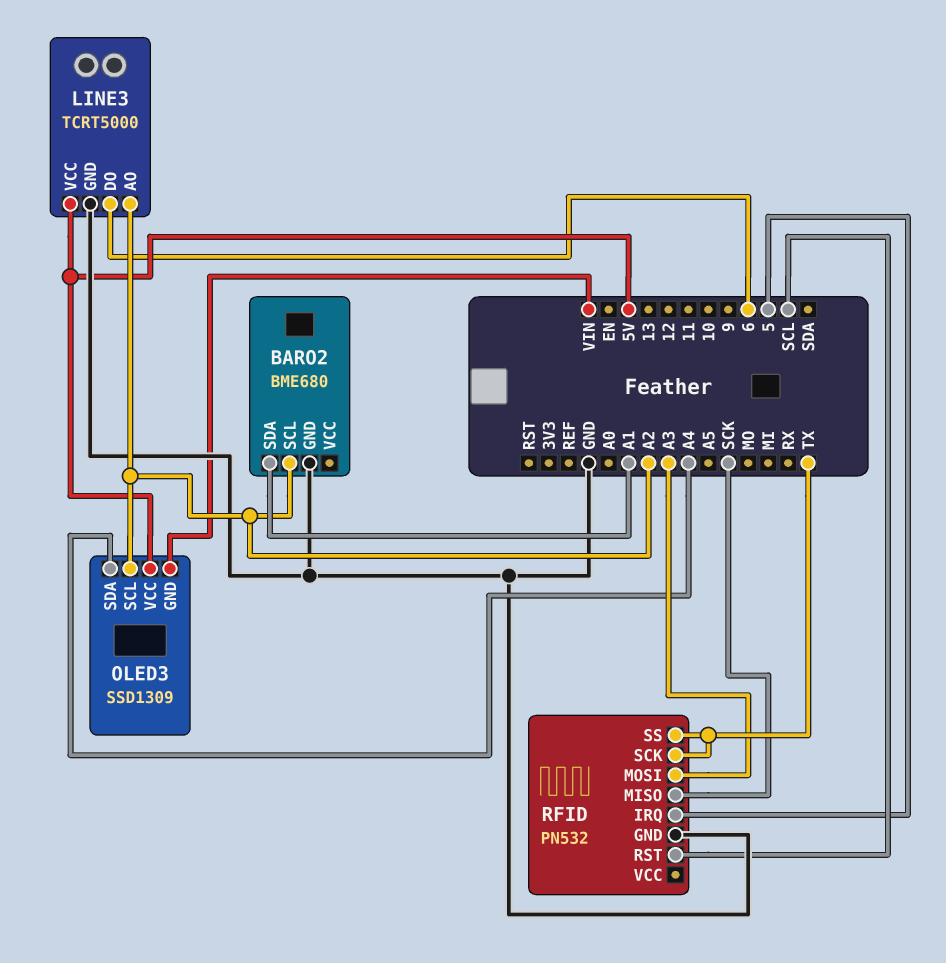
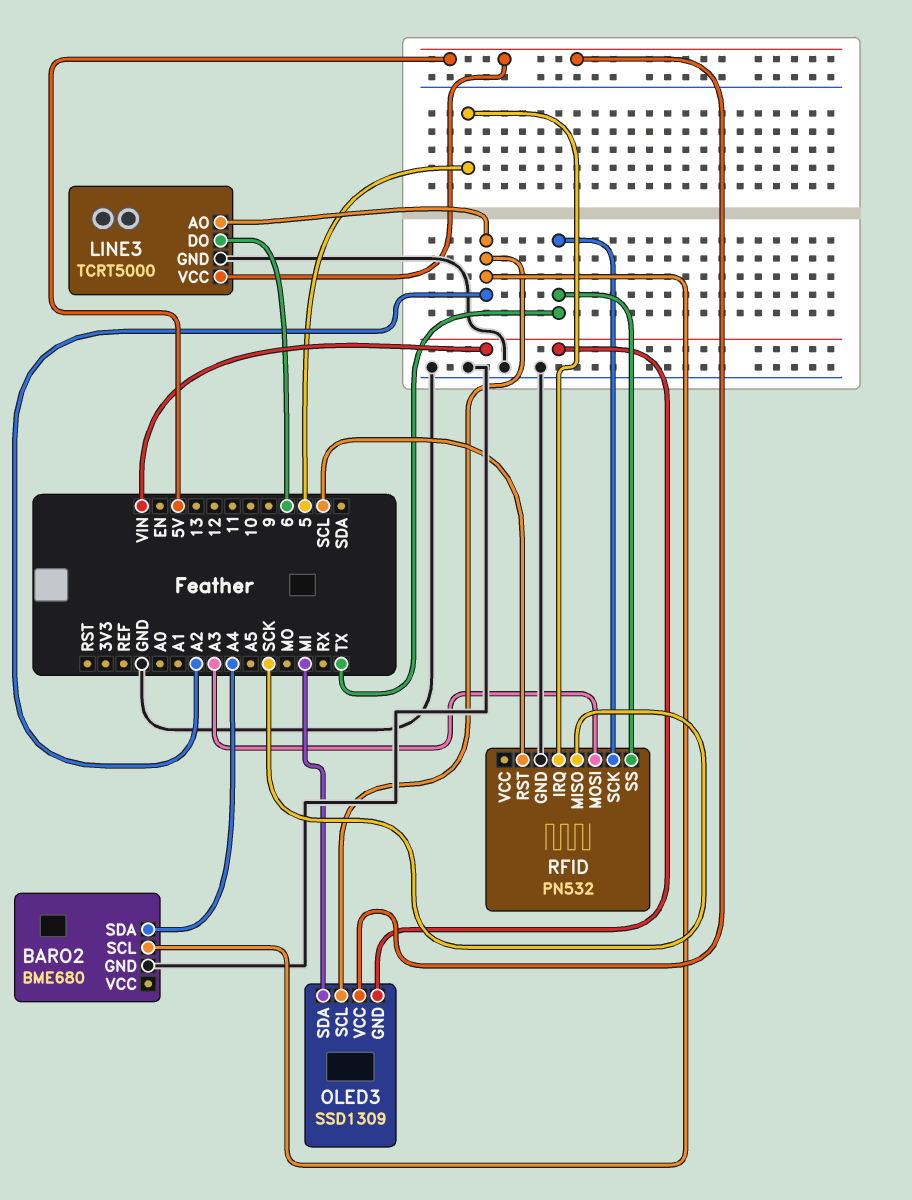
BARO2 pin SDA: A1 -> A4
OLED3 pin SDA: A4 -> MI

